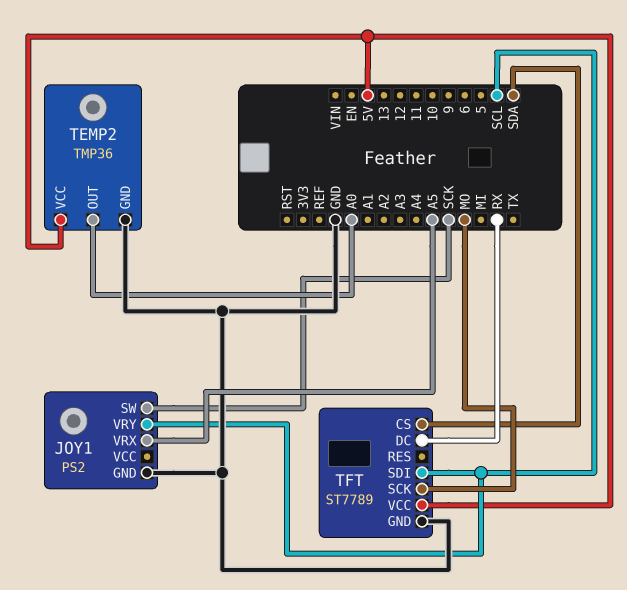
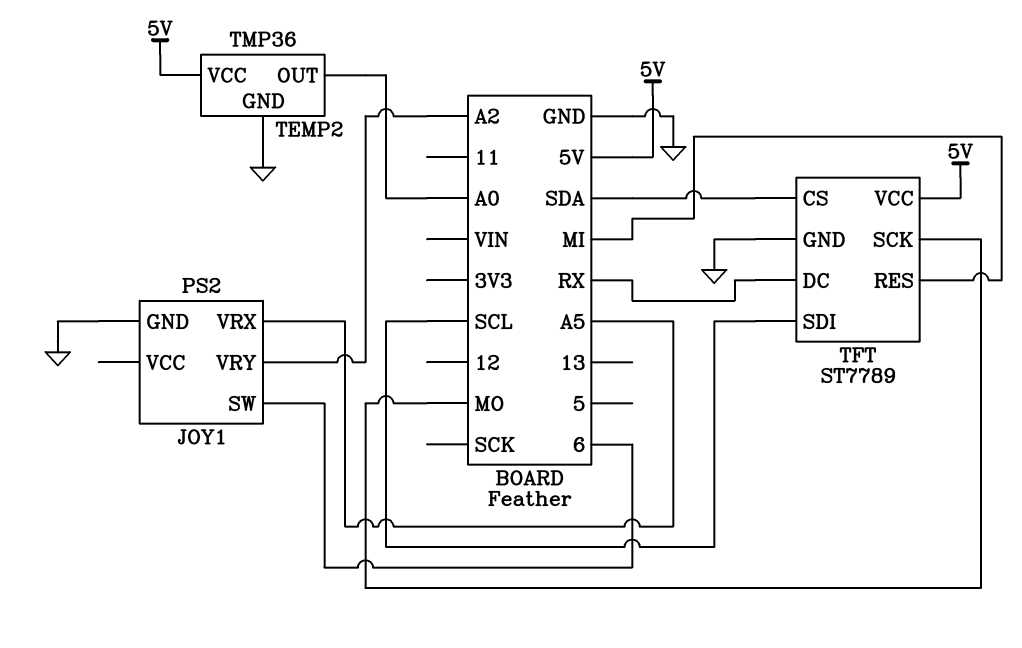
JOY1 pin SW: SCK -> 6
JOY1 pin VRY: SCL -> A2
TFT pin RES: none -> MI

